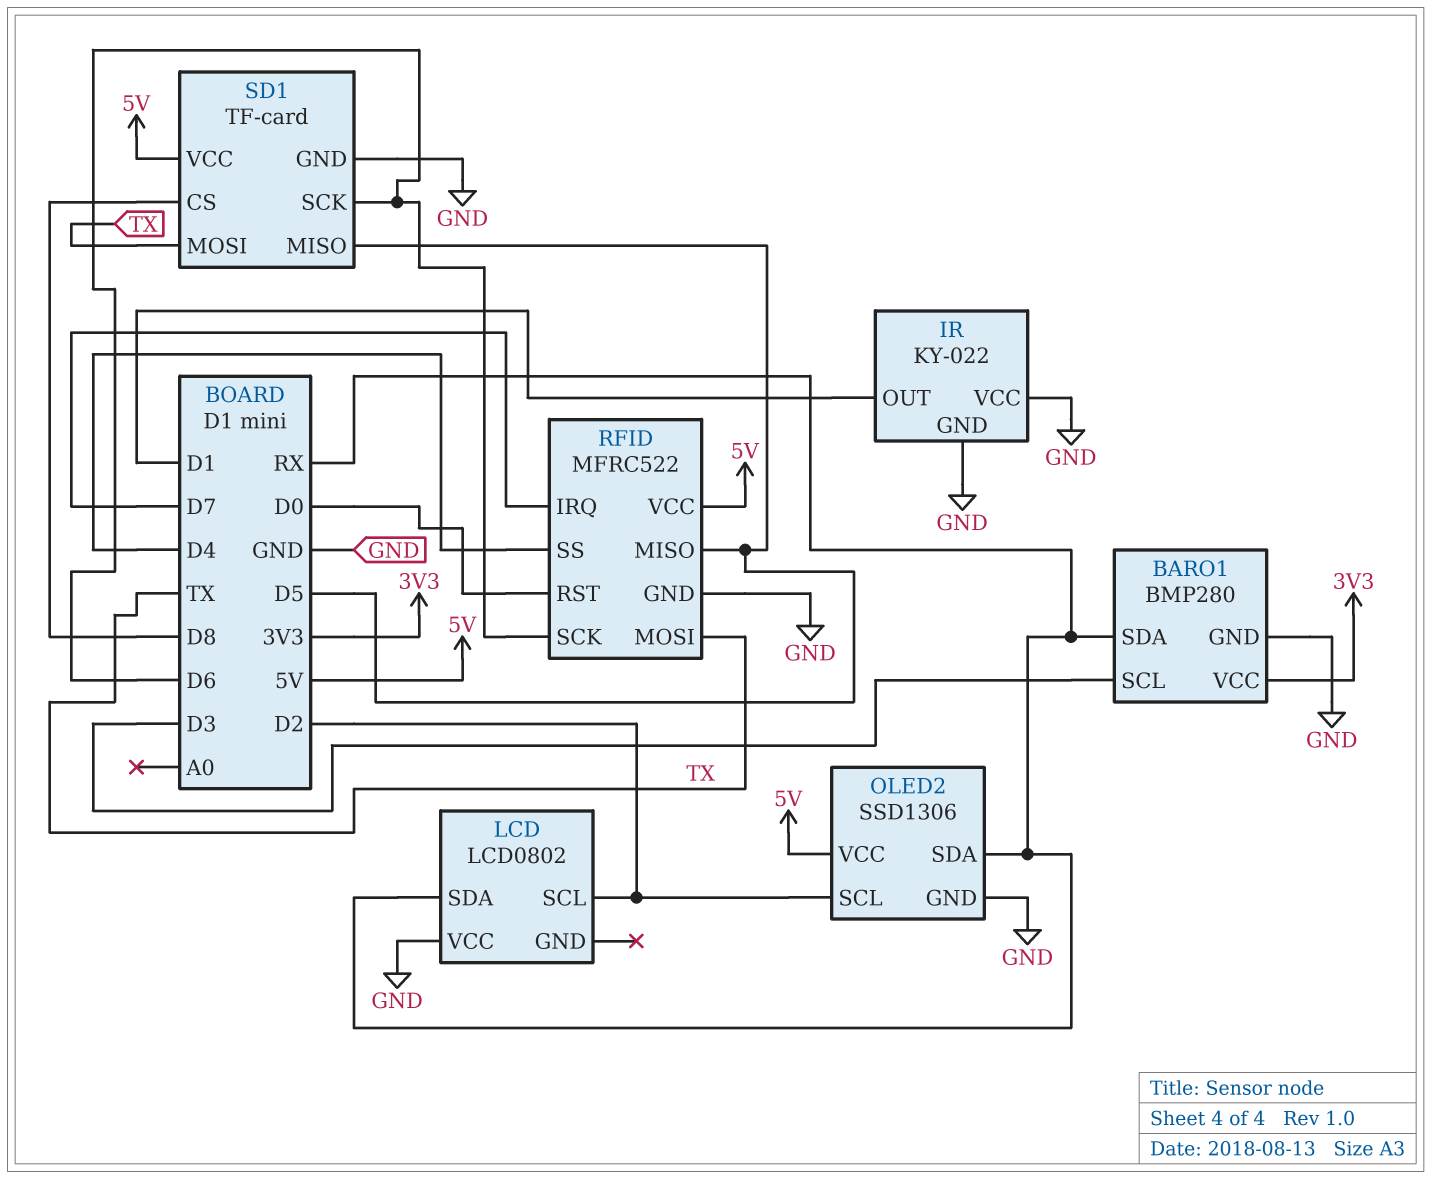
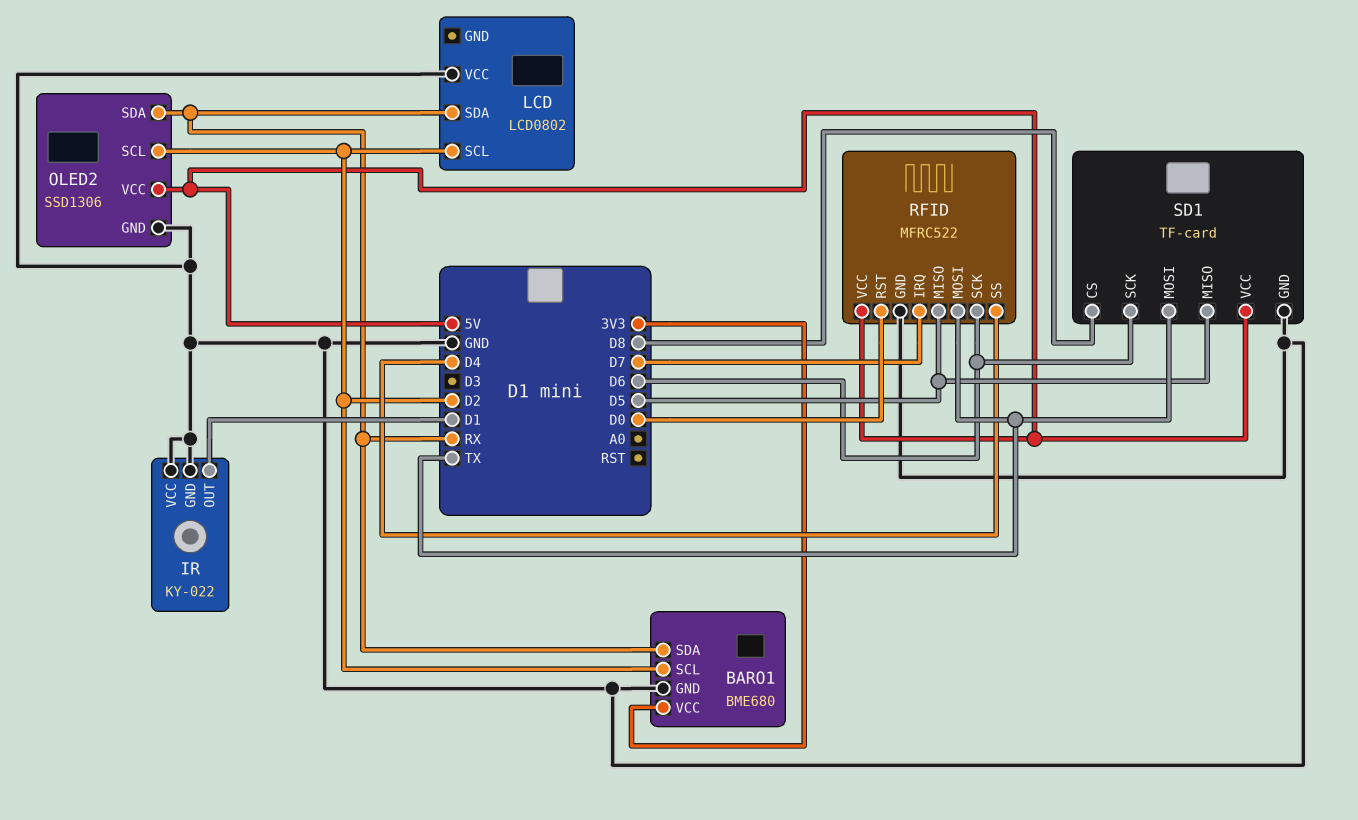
BARO1: BMP280 -> BME680
BARO1 pin SCL: D3 -> D2

